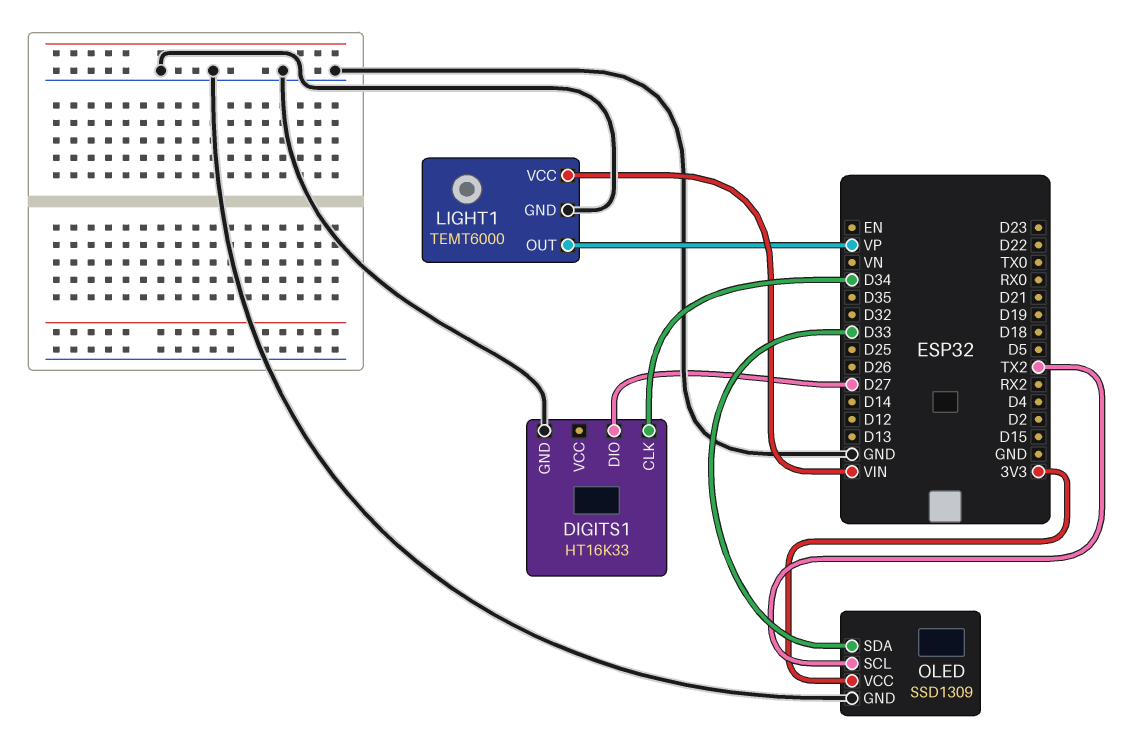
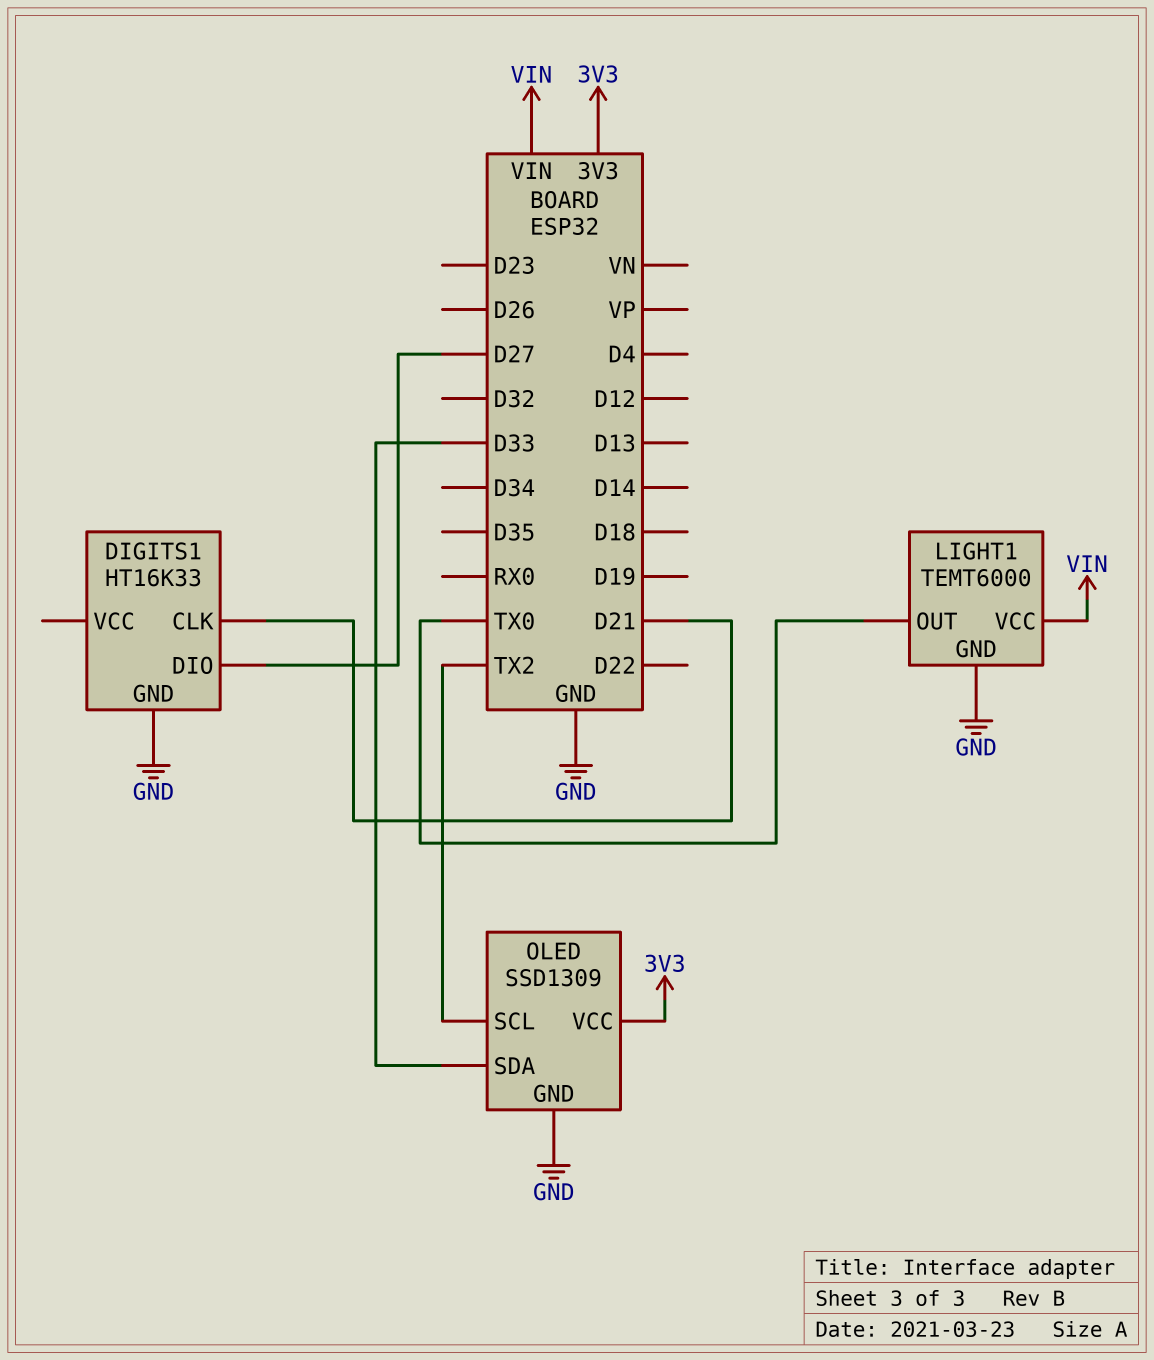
DIGITS1 pin CLK: D34 -> D21
LIGHT1 pin OUT: VP -> TX0

